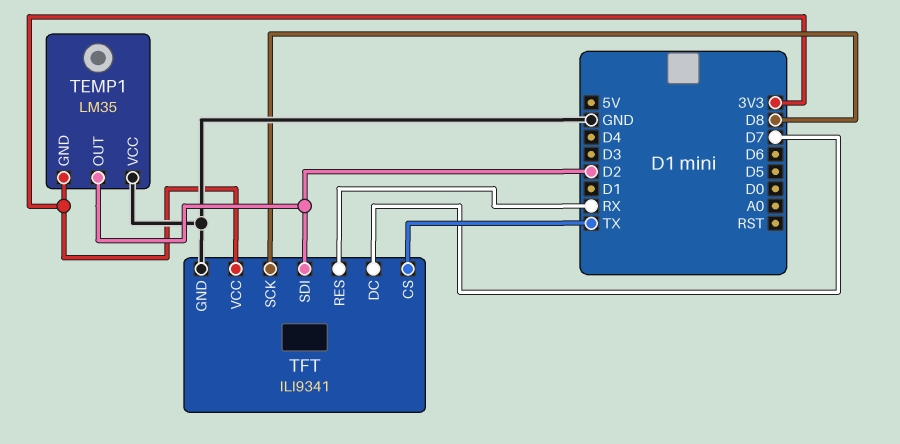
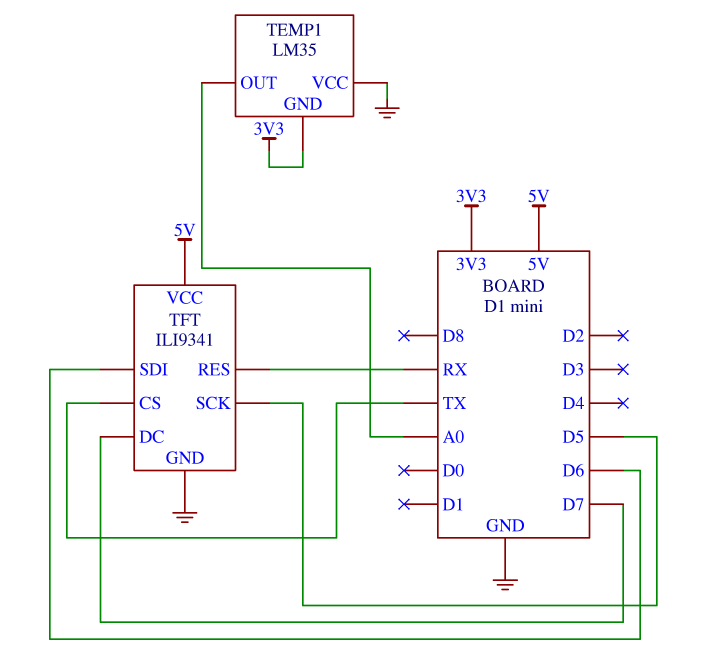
TEMP1 pin OUT: D2 -> A0
TFT pin SCK: D8 -> D5
TFT pin SDI: D2 -> D6
TFT pin VCC: 3V3 -> 5V

